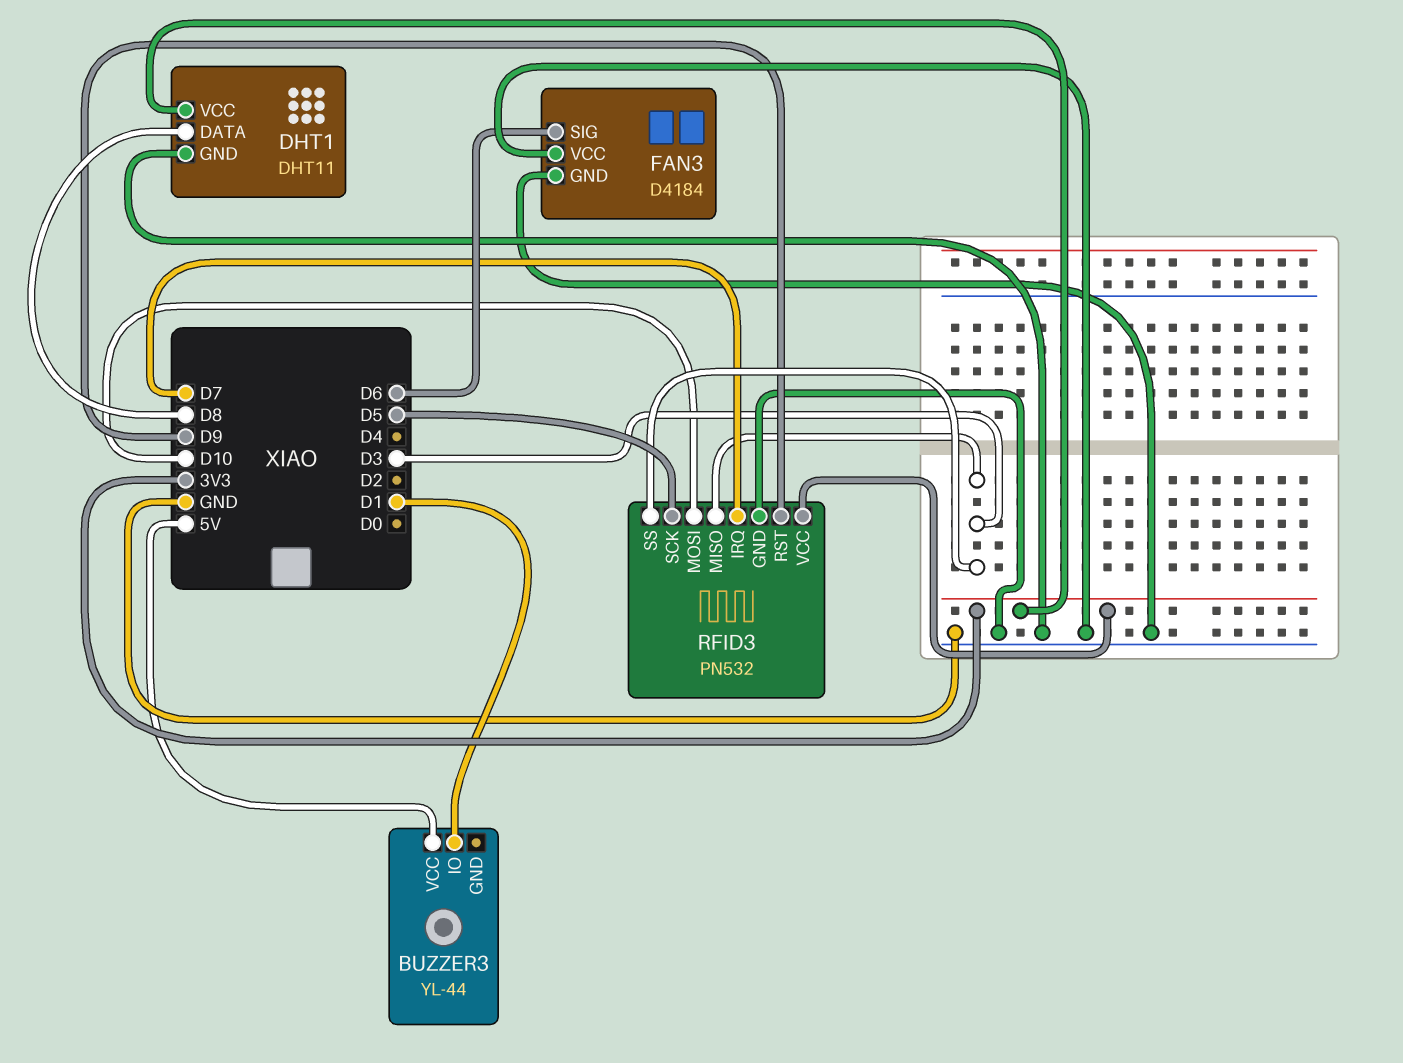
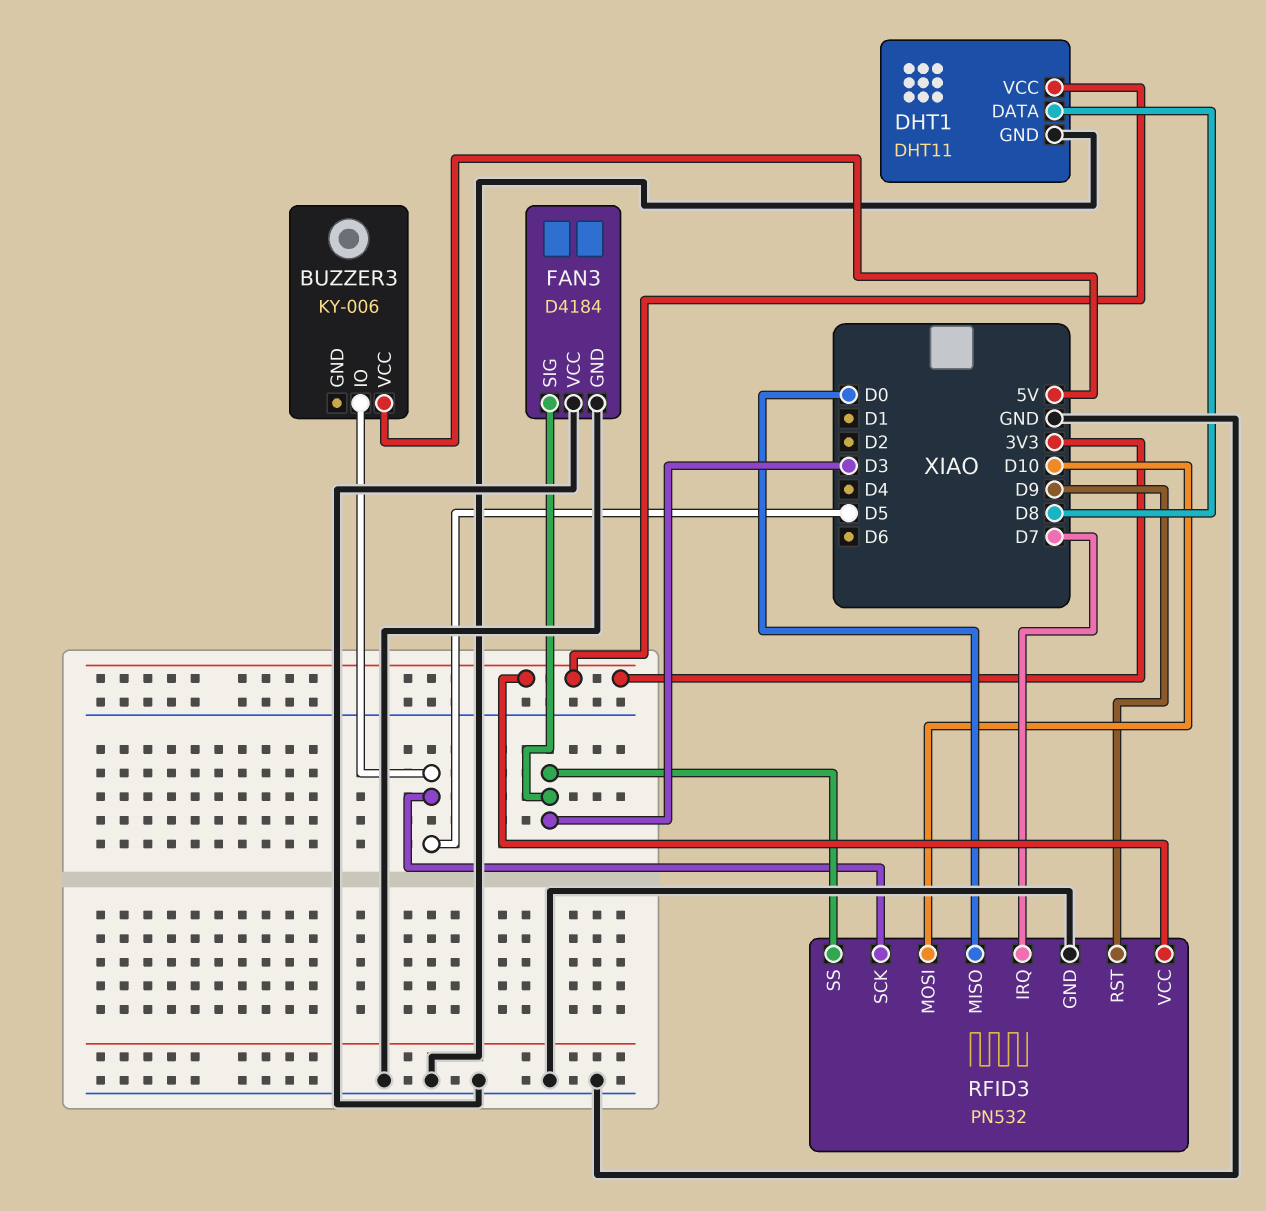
BUZZER3: YL-44 -> KY-006
BUZZER3 pin IO: D1 -> D5
FAN3 pin SIG: D6 -> D3
RFID3 pin MISO: D3 -> D0

